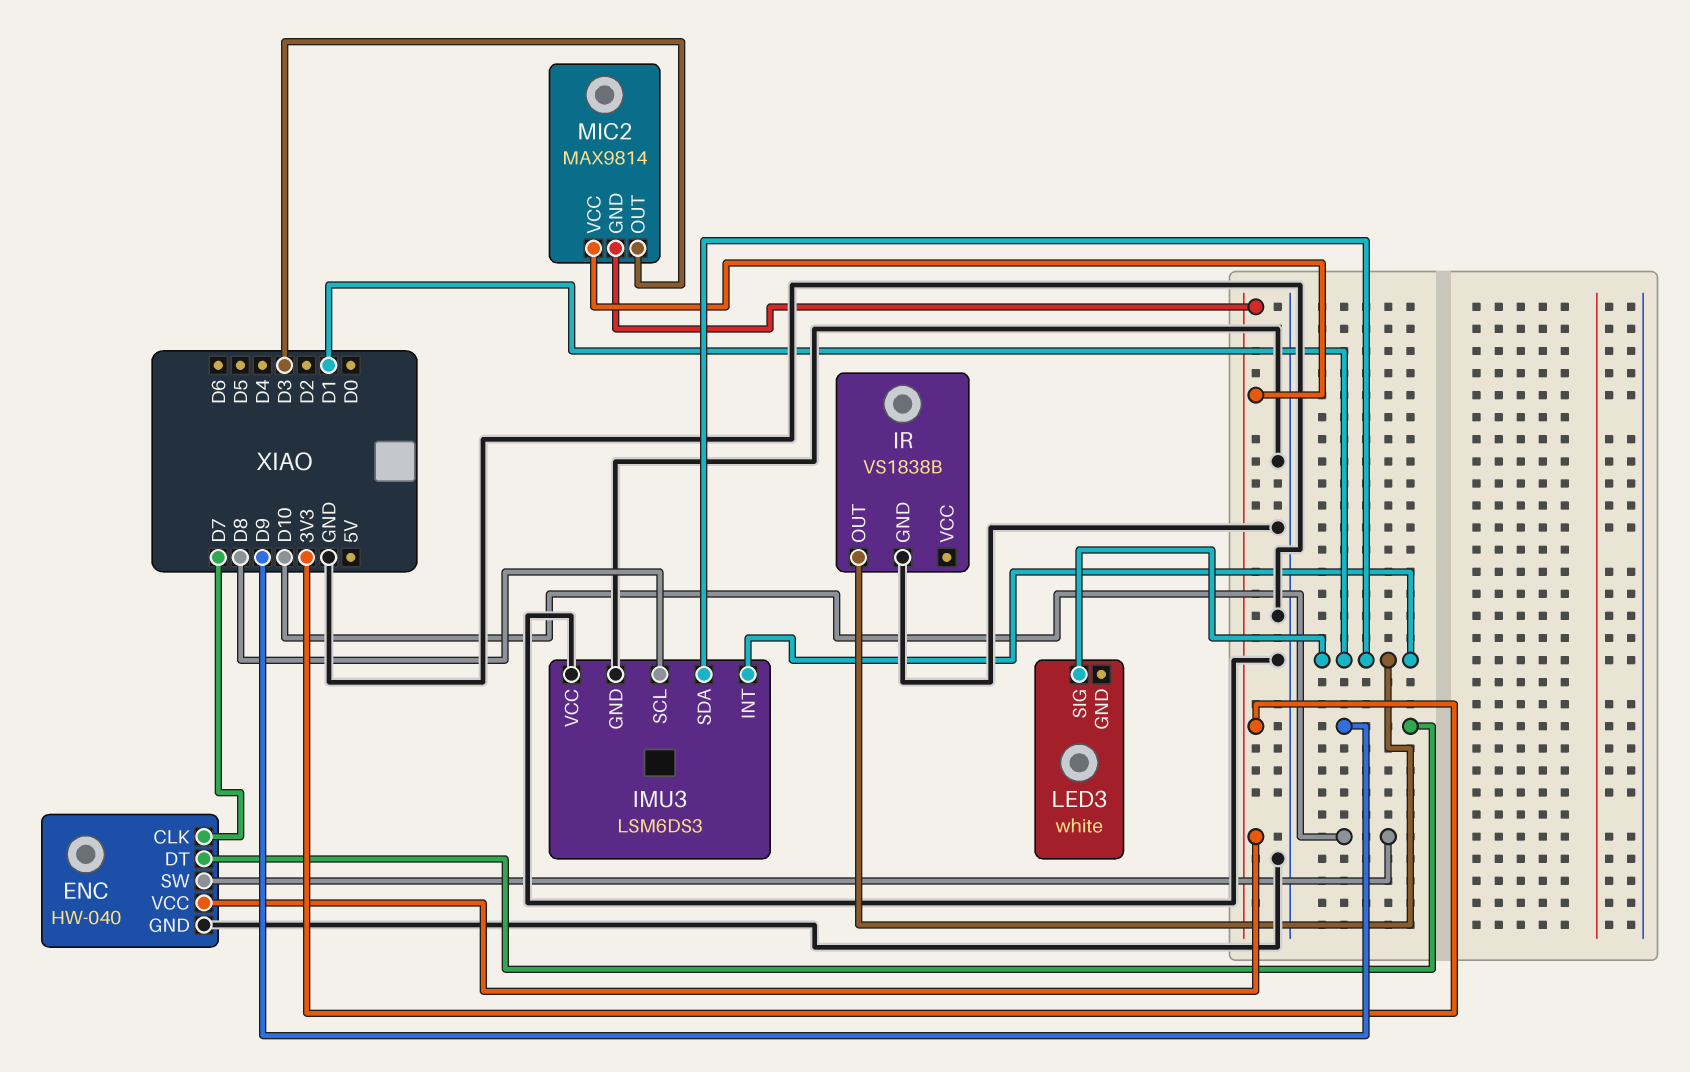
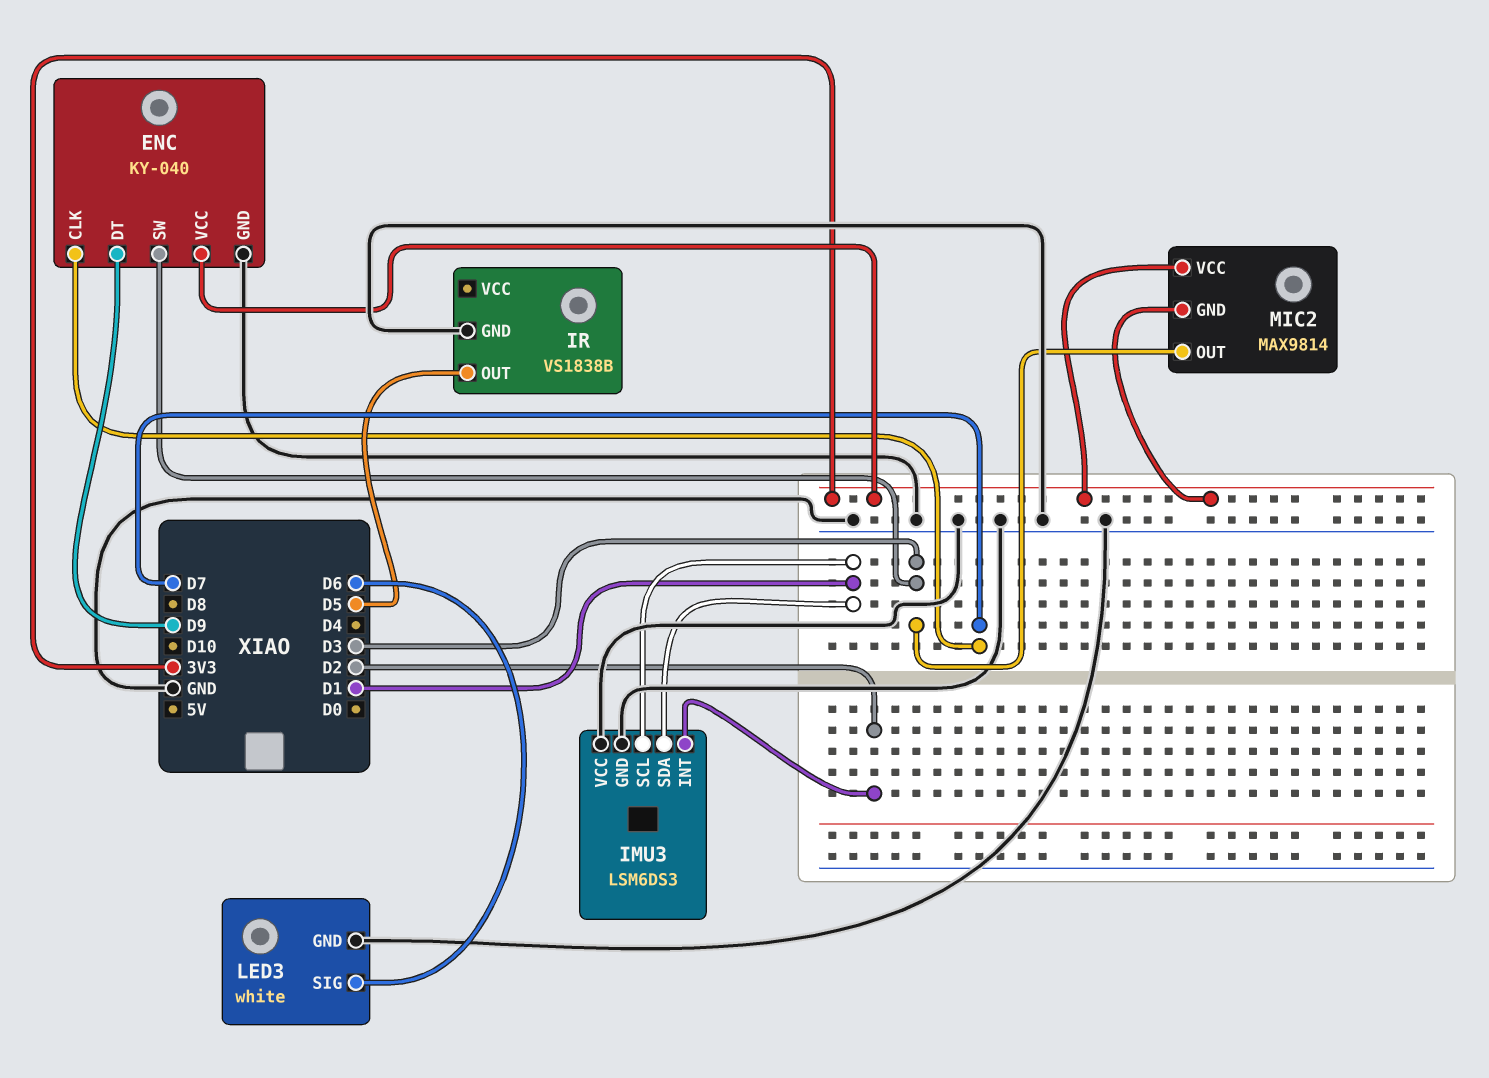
ENC: HW-040 -> KY-040
ENC pin SW: D10 -> D3
IMU3 pin INT: D1 -> D2
IMU3 pin SCL: D8 -> D1
IR pin OUT: D1 -> D5
LED3 pin GND: none -> GND
LED3 pin SIG: D1 -> D6

